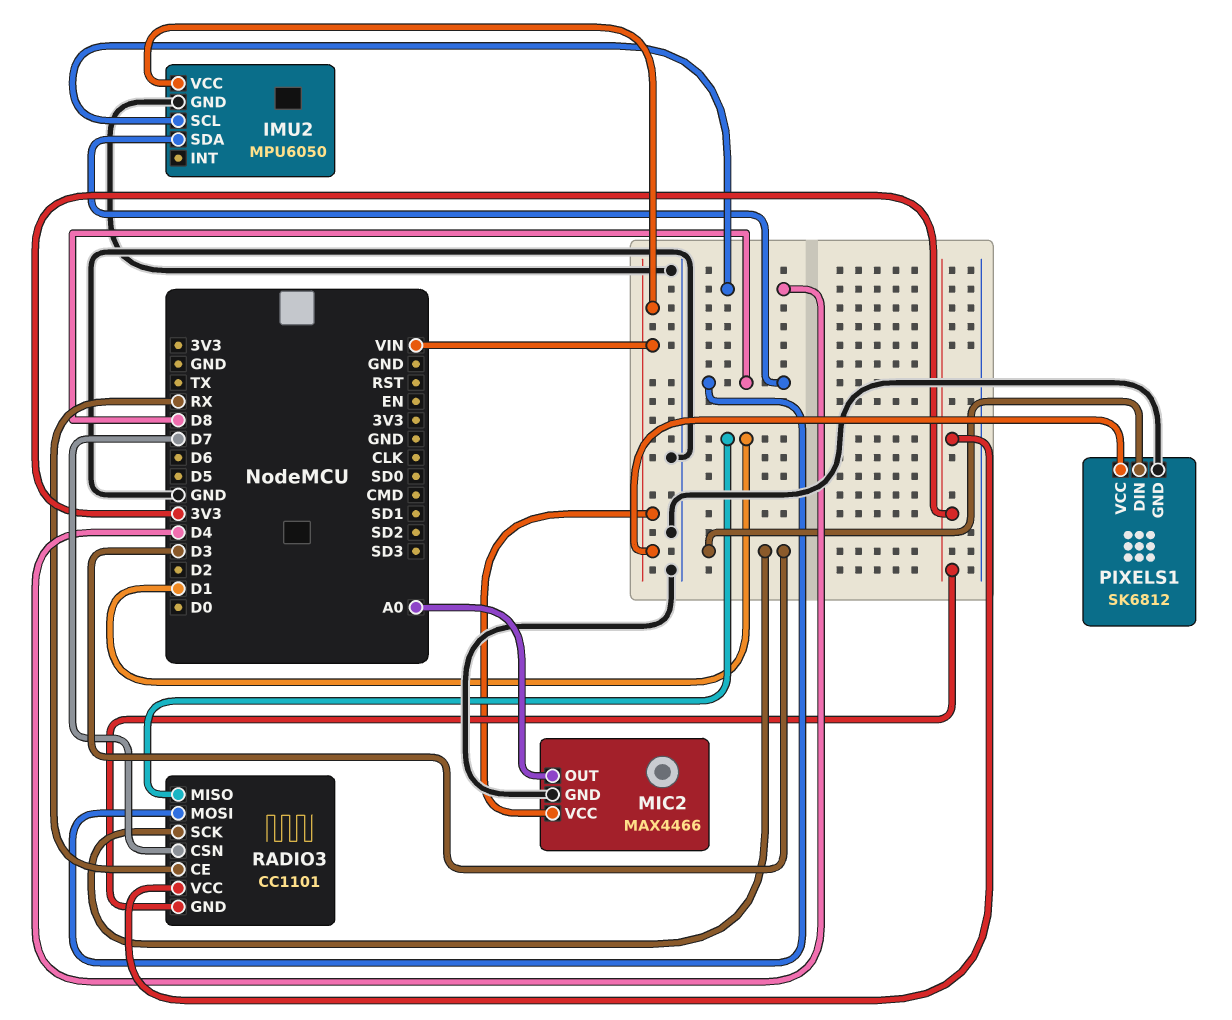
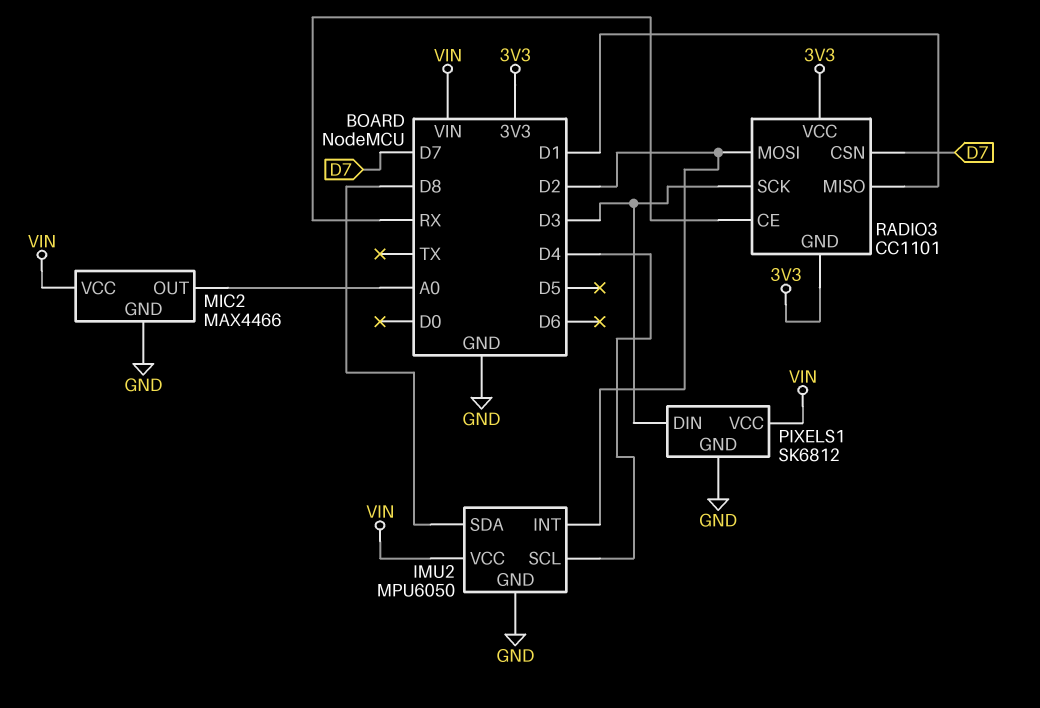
IMU2 pin INT: none -> D2
RADIO3 pin MOSI: D8 -> D2

